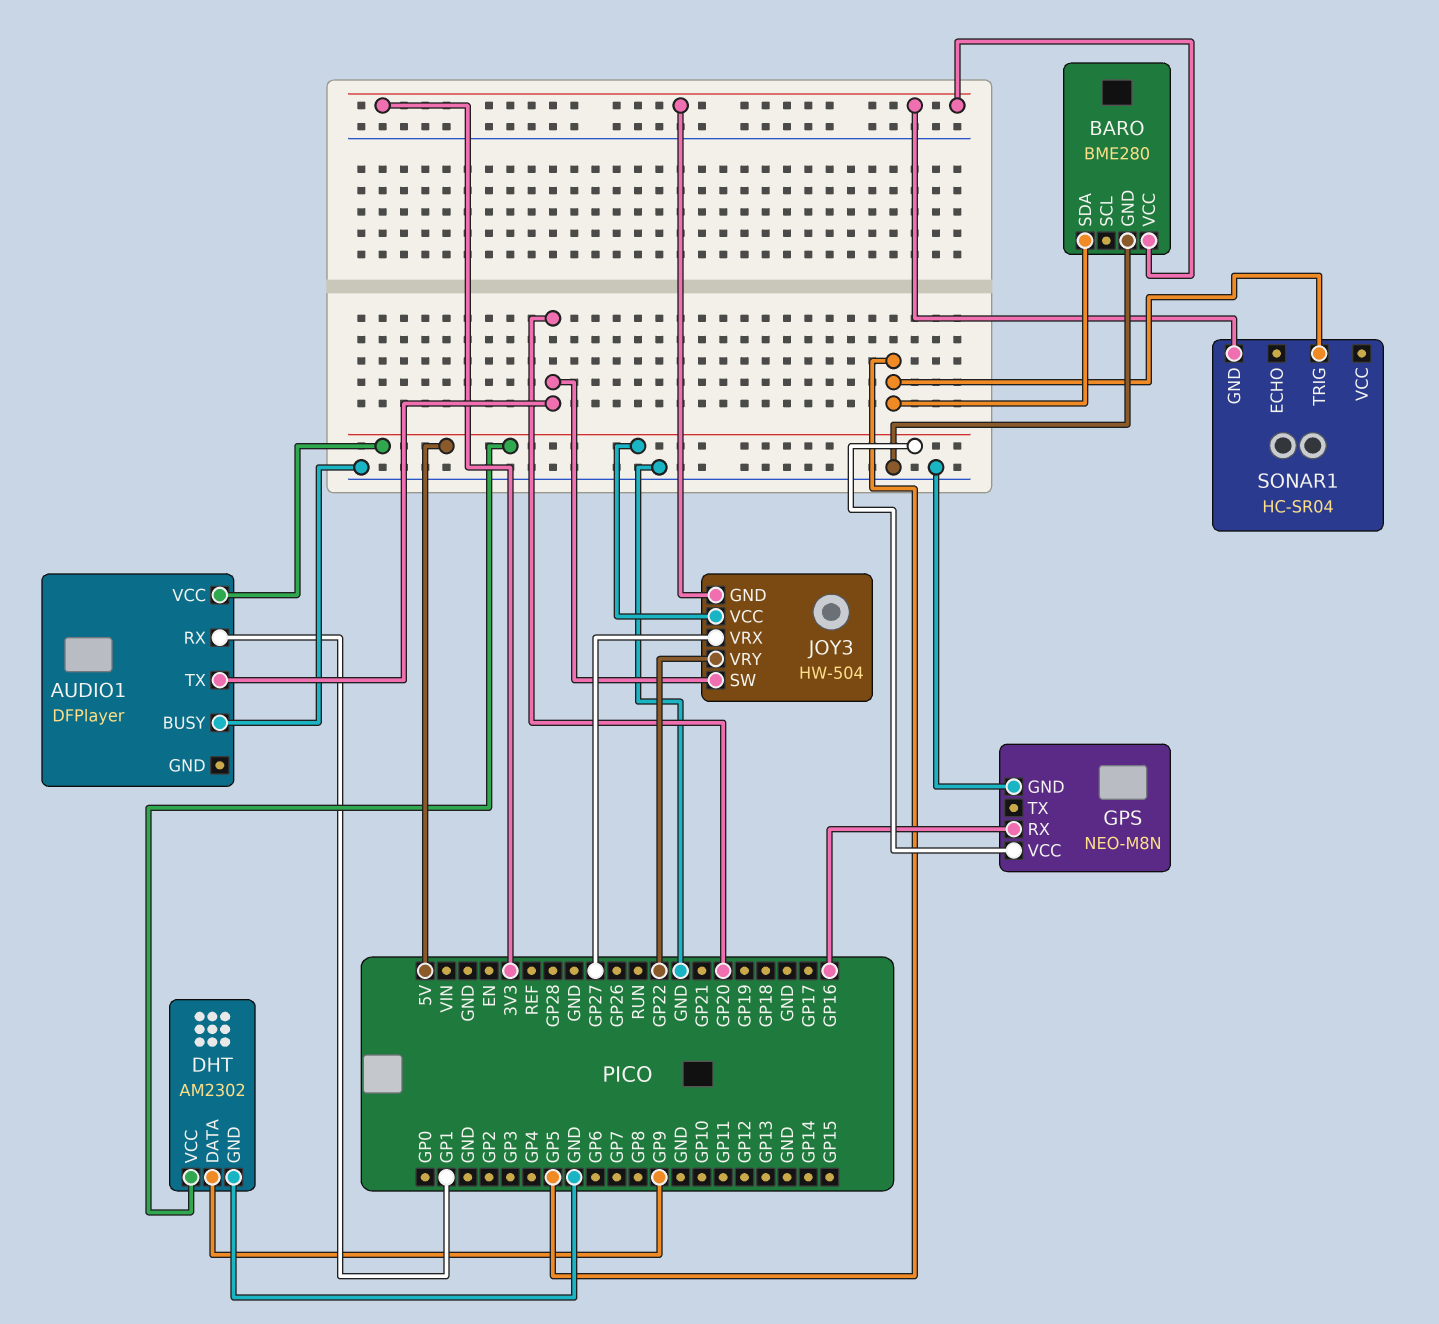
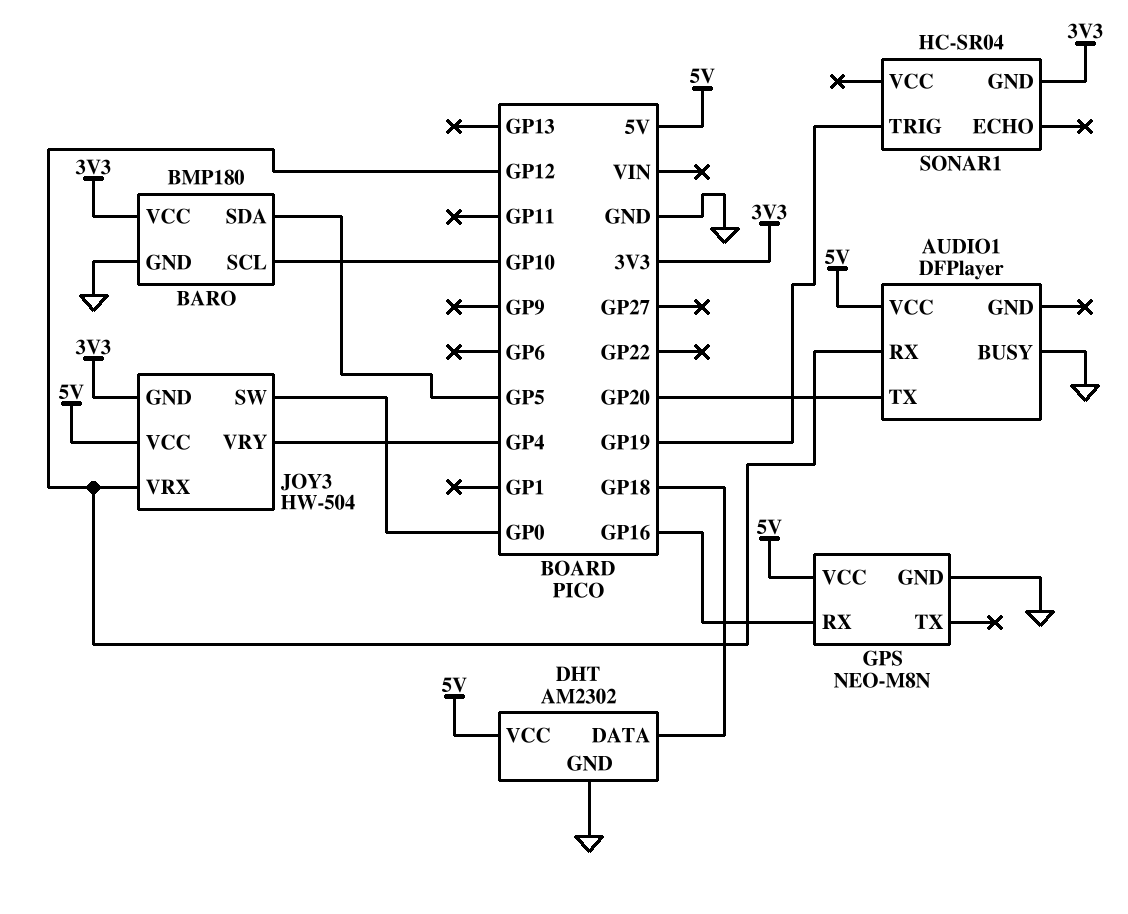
AUDIO1 pin RX: GP1 -> GP12
BARO: BME280 -> BMP180
BARO pin SCL: none -> GP10
DHT pin DATA: GP9 -> GP18
JOY3 pin SW: GP20 -> GP0
JOY3 pin VRX: GP27 -> GP12
JOY3 pin VRY: GP22 -> GP4
SONAR1 pin TRIG: GP5 -> GP19

